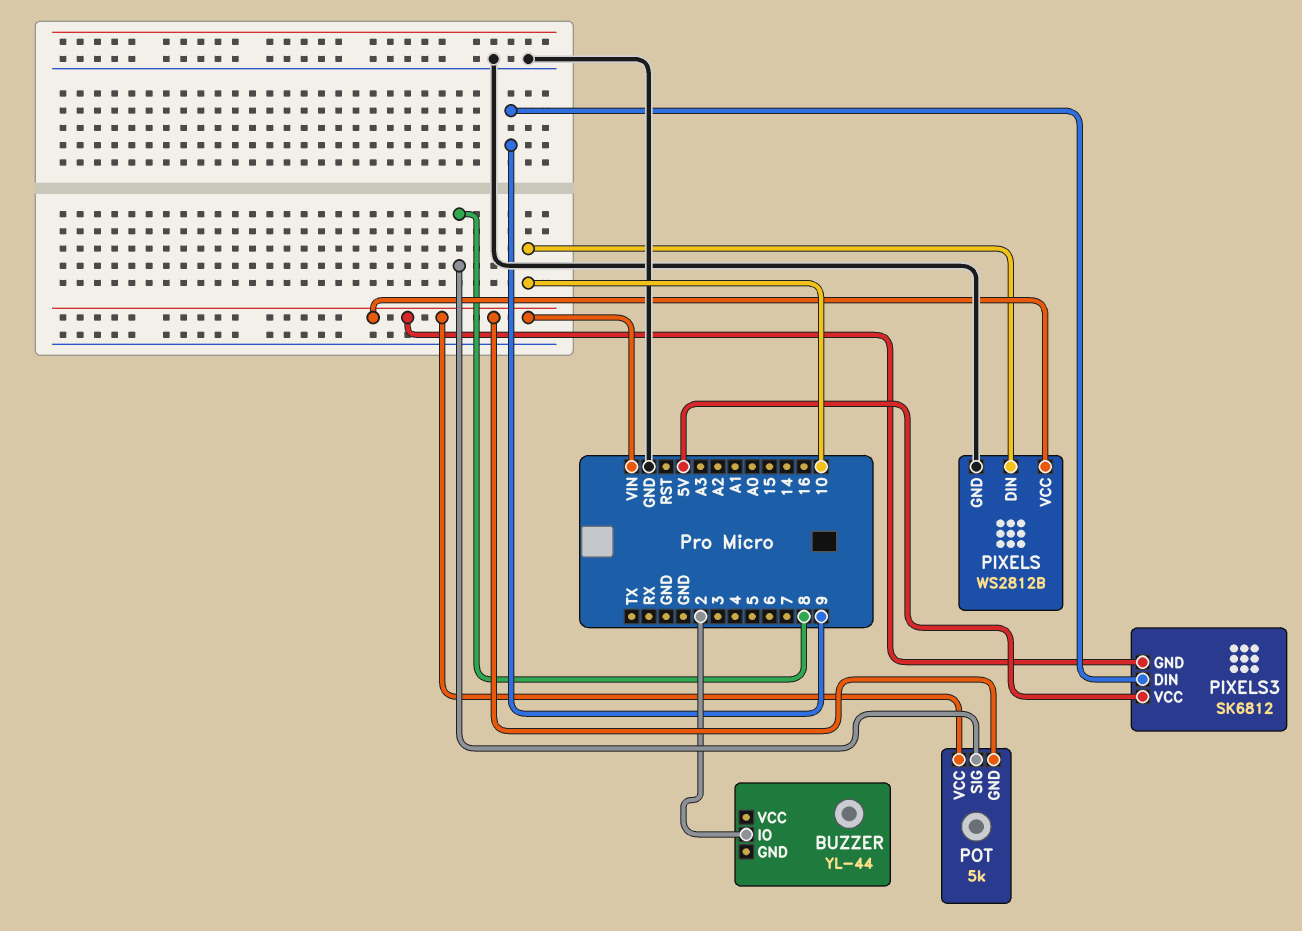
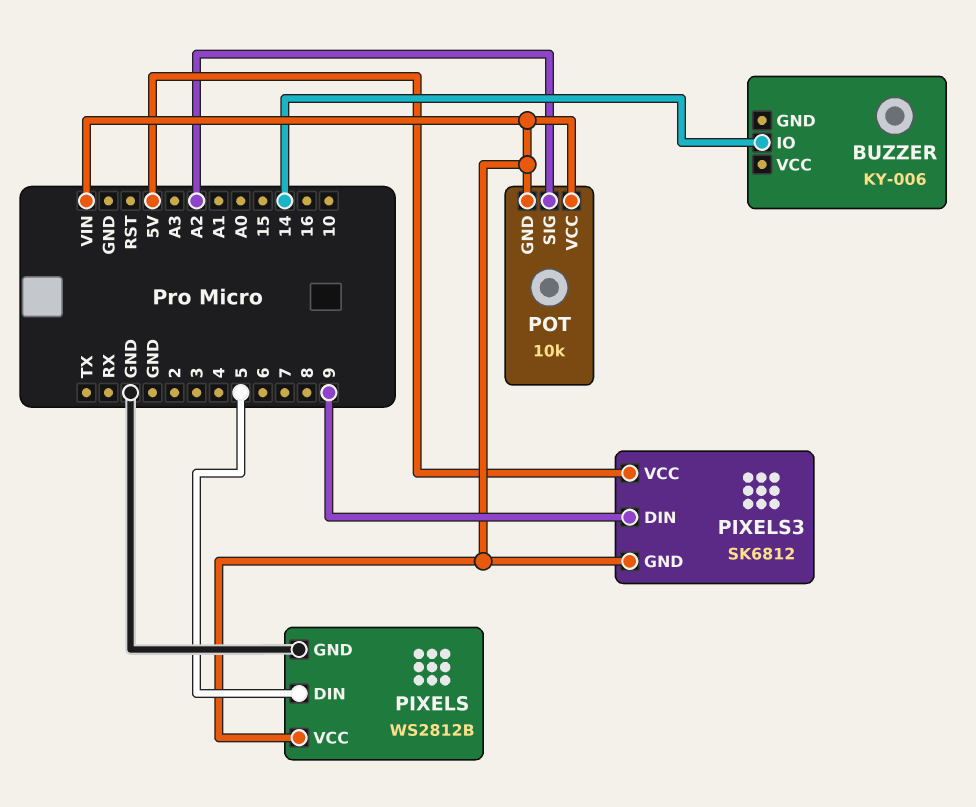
BUZZER: YL-44 -> KY-006
BUZZER pin IO: 2 -> 14
PIXELS pin DIN: 10 -> 5
POT: 5k -> 10k
POT pin SIG: 8 -> A2

